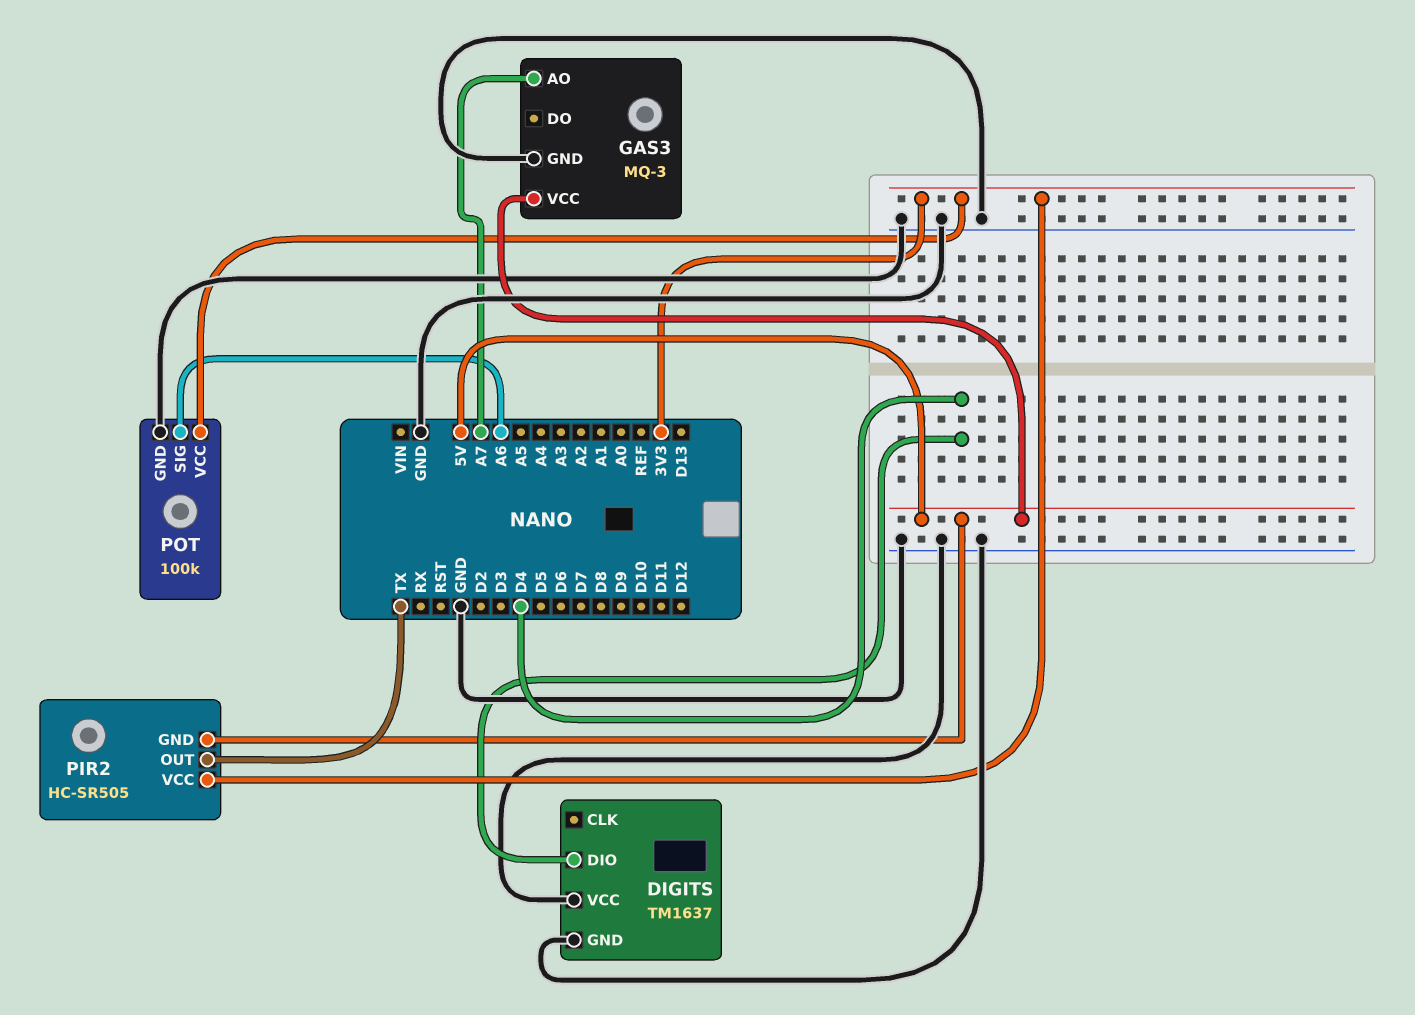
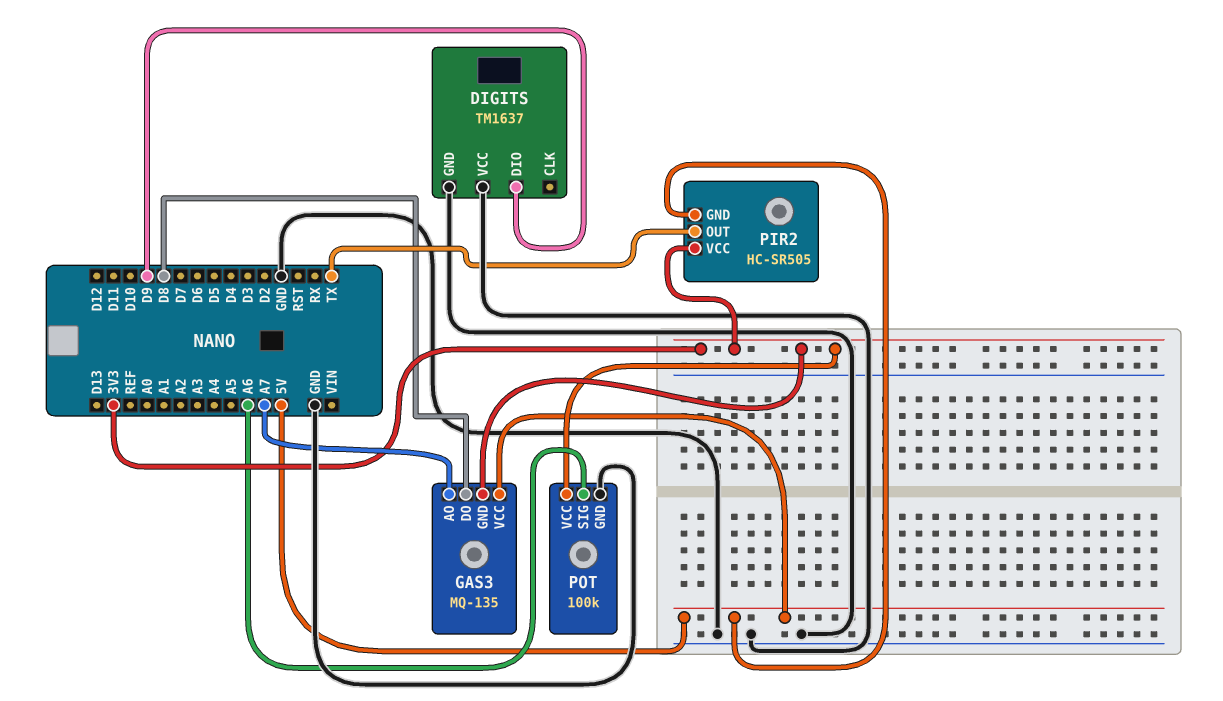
DIGITS pin DIO: D4 -> D9
GAS3: MQ-3 -> MQ-135
GAS3 pin DO: none -> D8
GAS3 pin GND: GND -> 3V3

